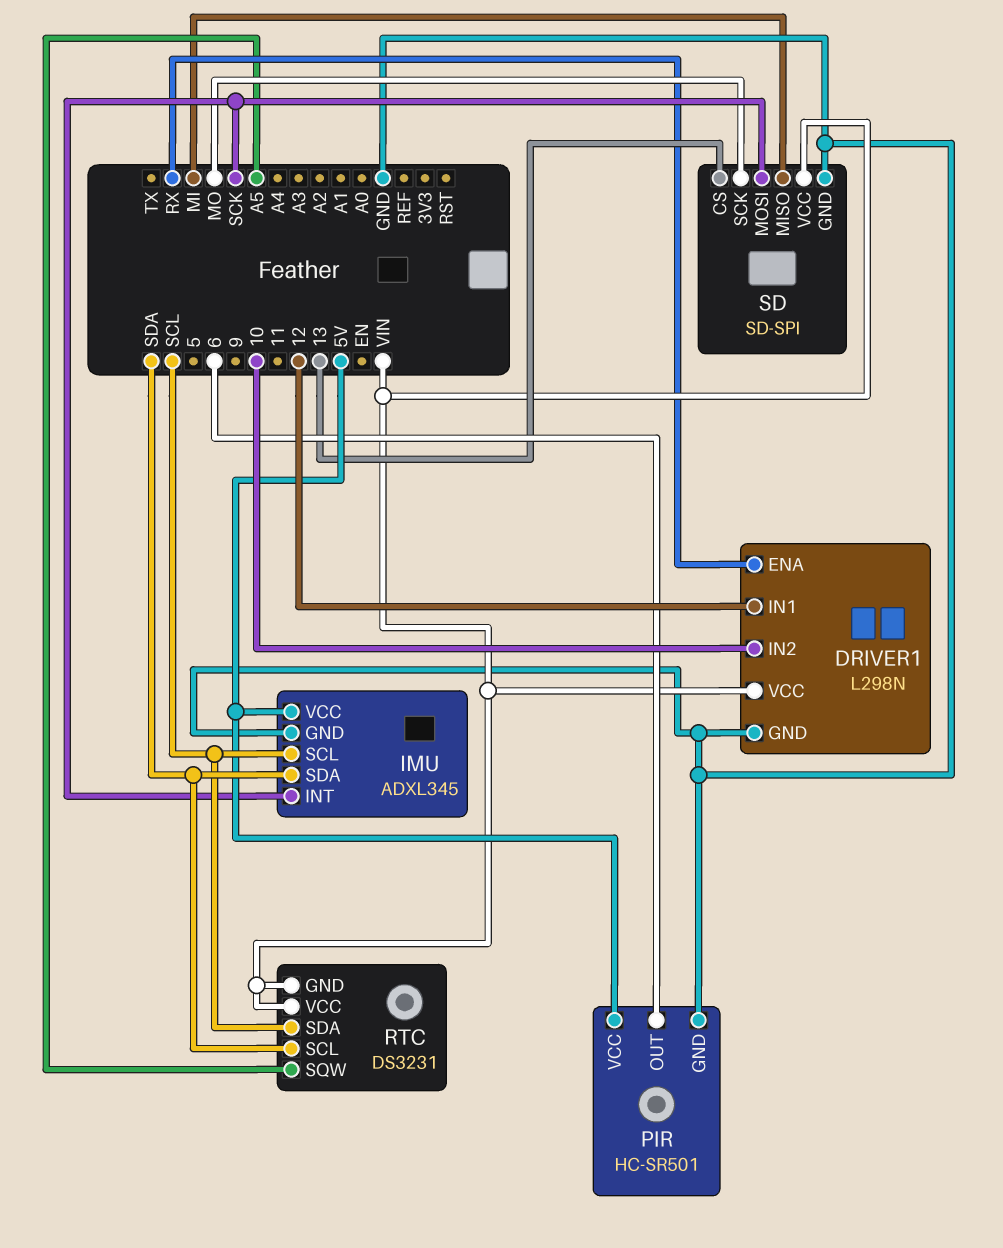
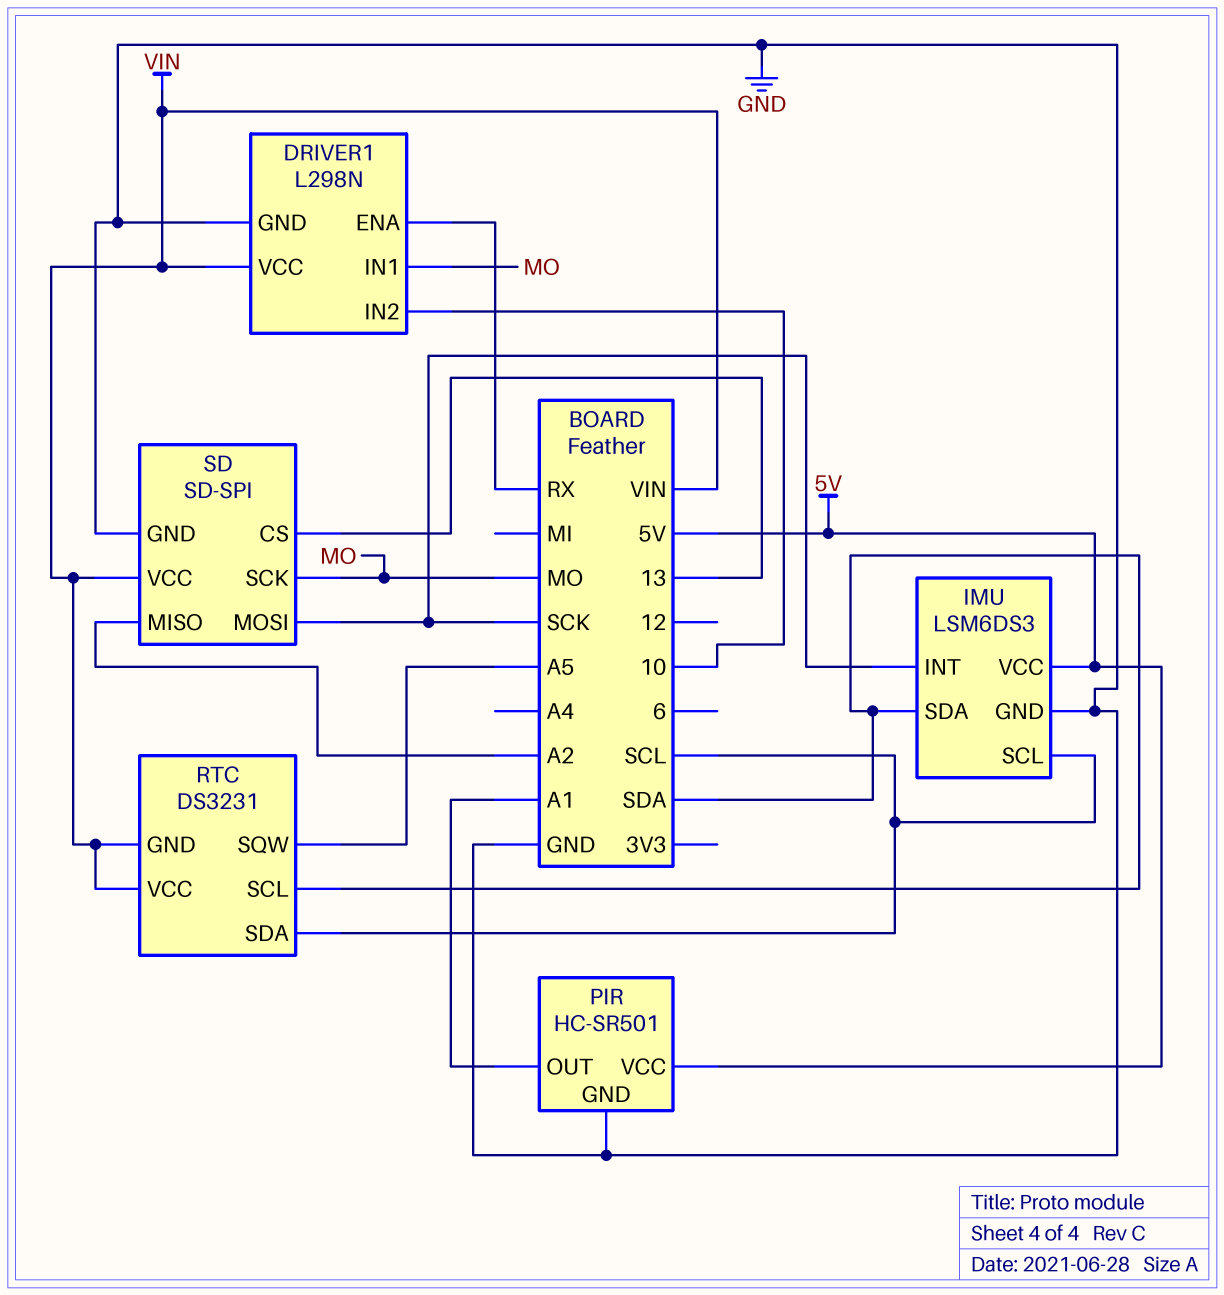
DRIVER1 pin IN1: 12 -> MO
IMU: ADXL345 -> LSM6DS3
PIR pin OUT: 6 -> A1
SD pin MISO: MI -> A2

